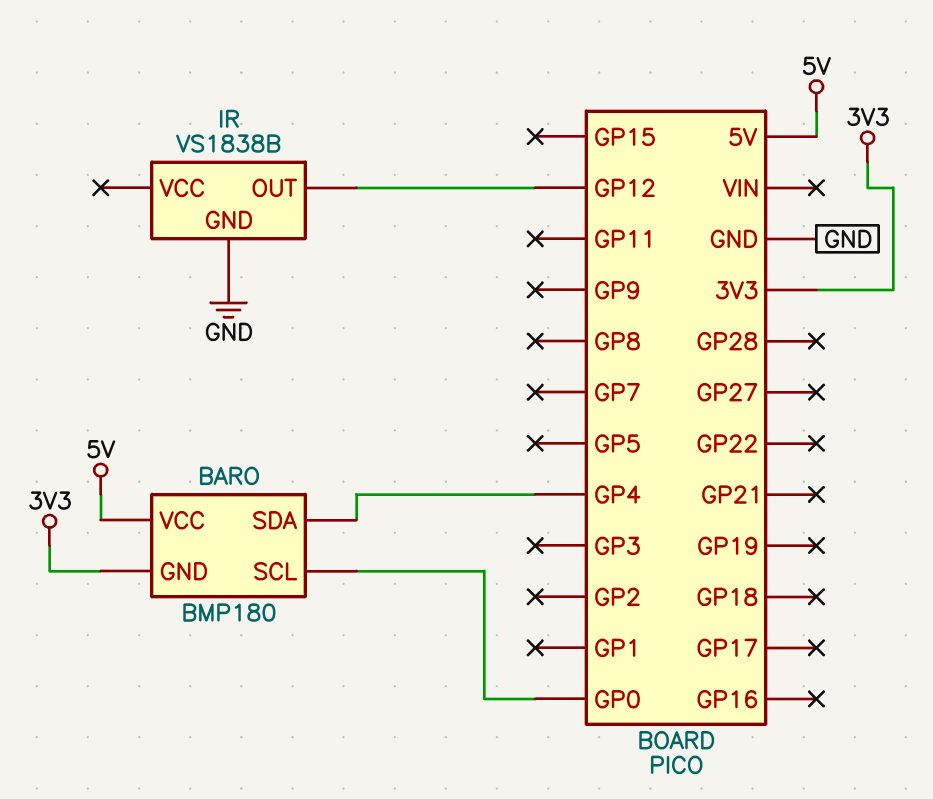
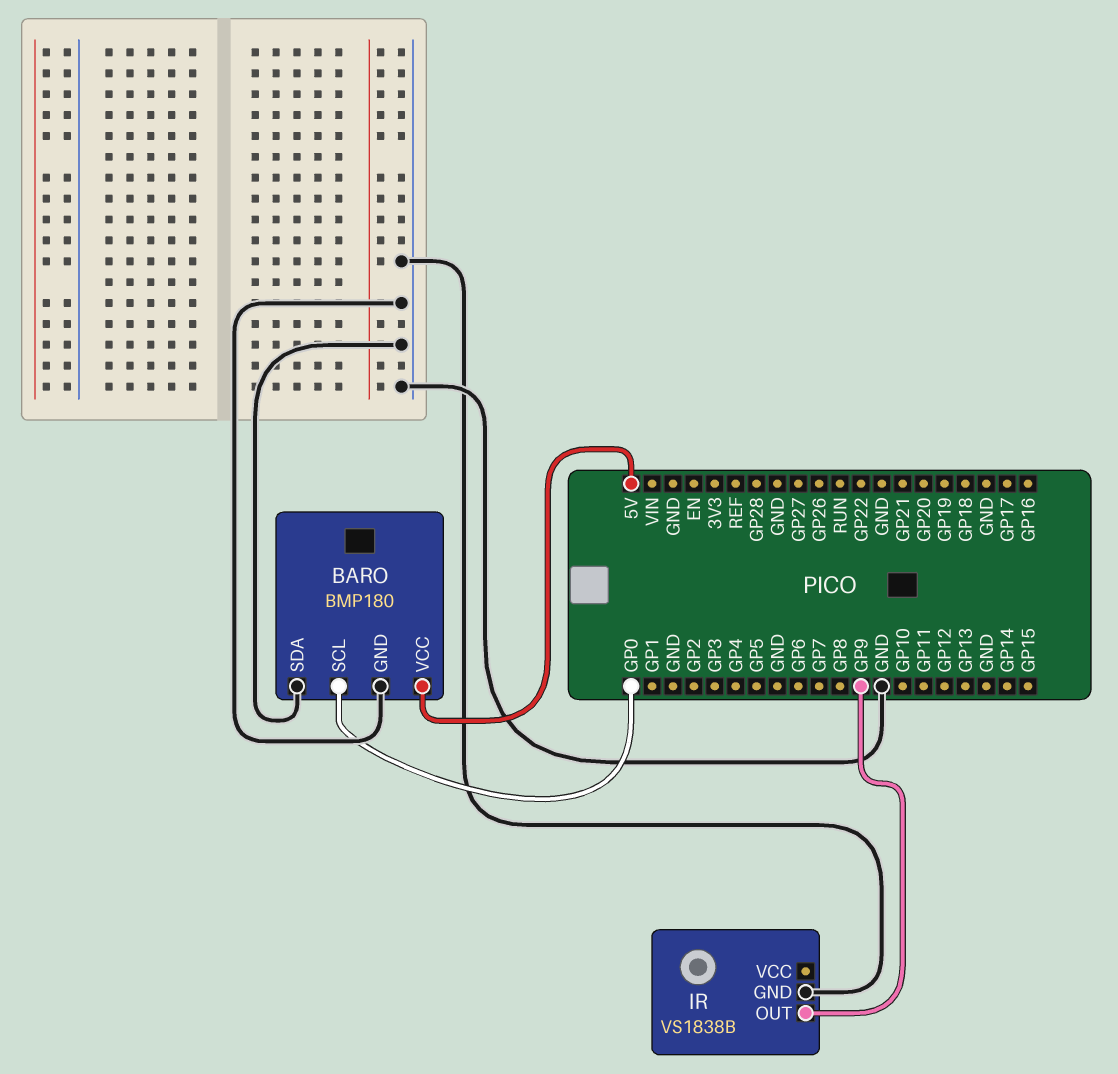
BARO pin GND: 3V3 -> GND
BARO pin SDA: GP4 -> GND
IR pin OUT: GP12 -> GP9

